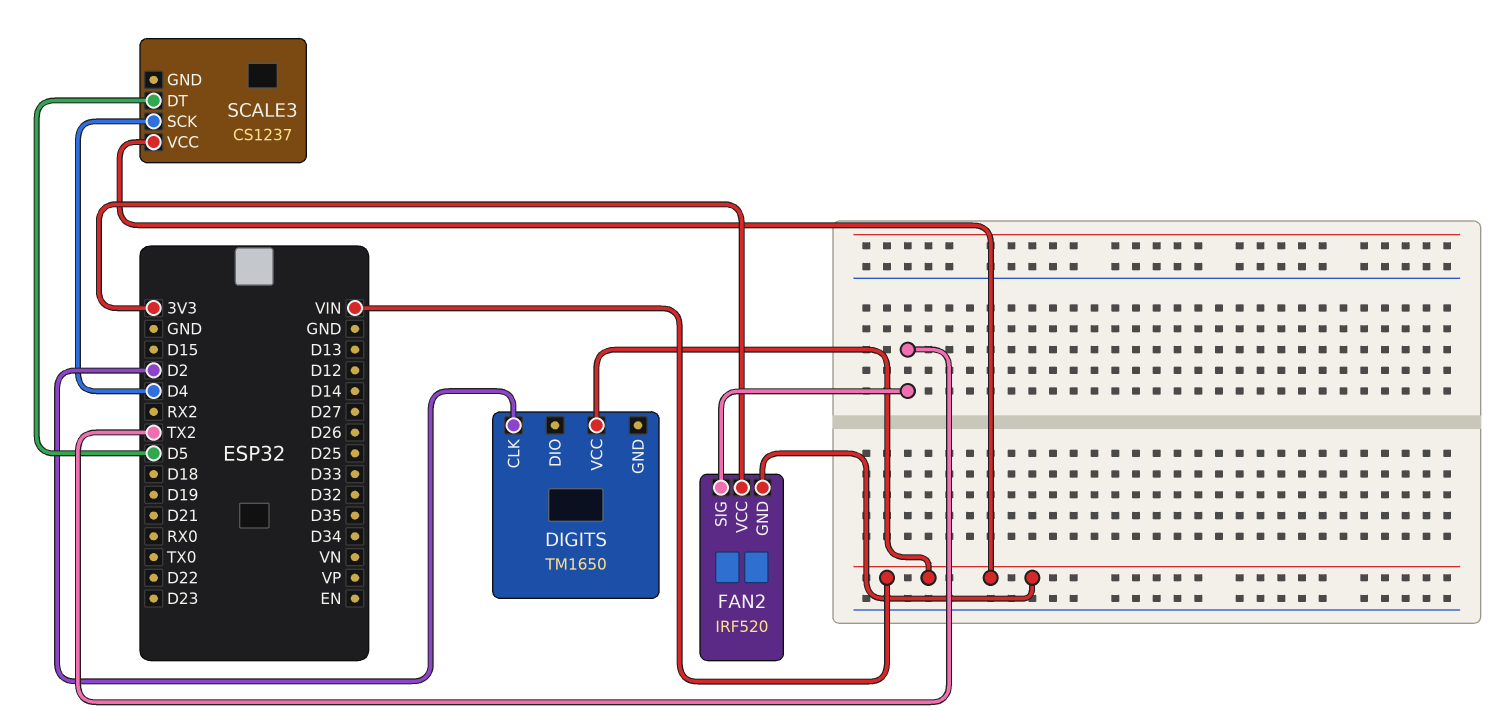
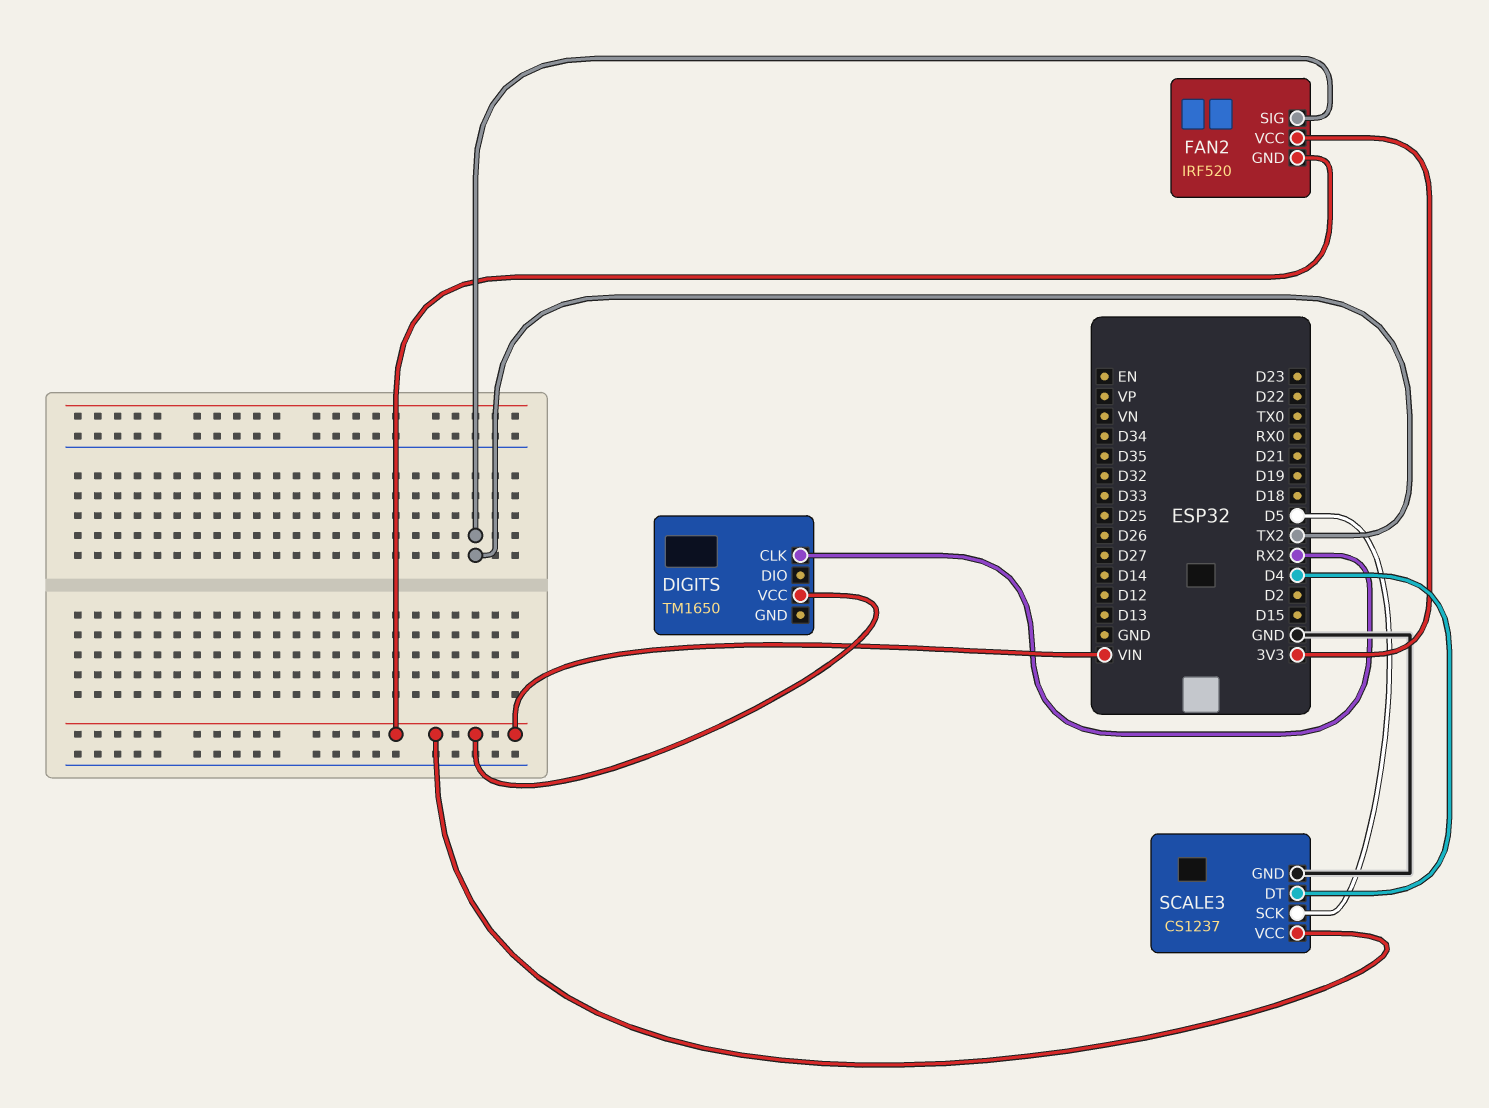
DIGITS pin CLK: D2 -> RX2
SCALE3 pin DT: D5 -> D4
SCALE3 pin GND: none -> GND
SCALE3 pin SCK: D4 -> D5

